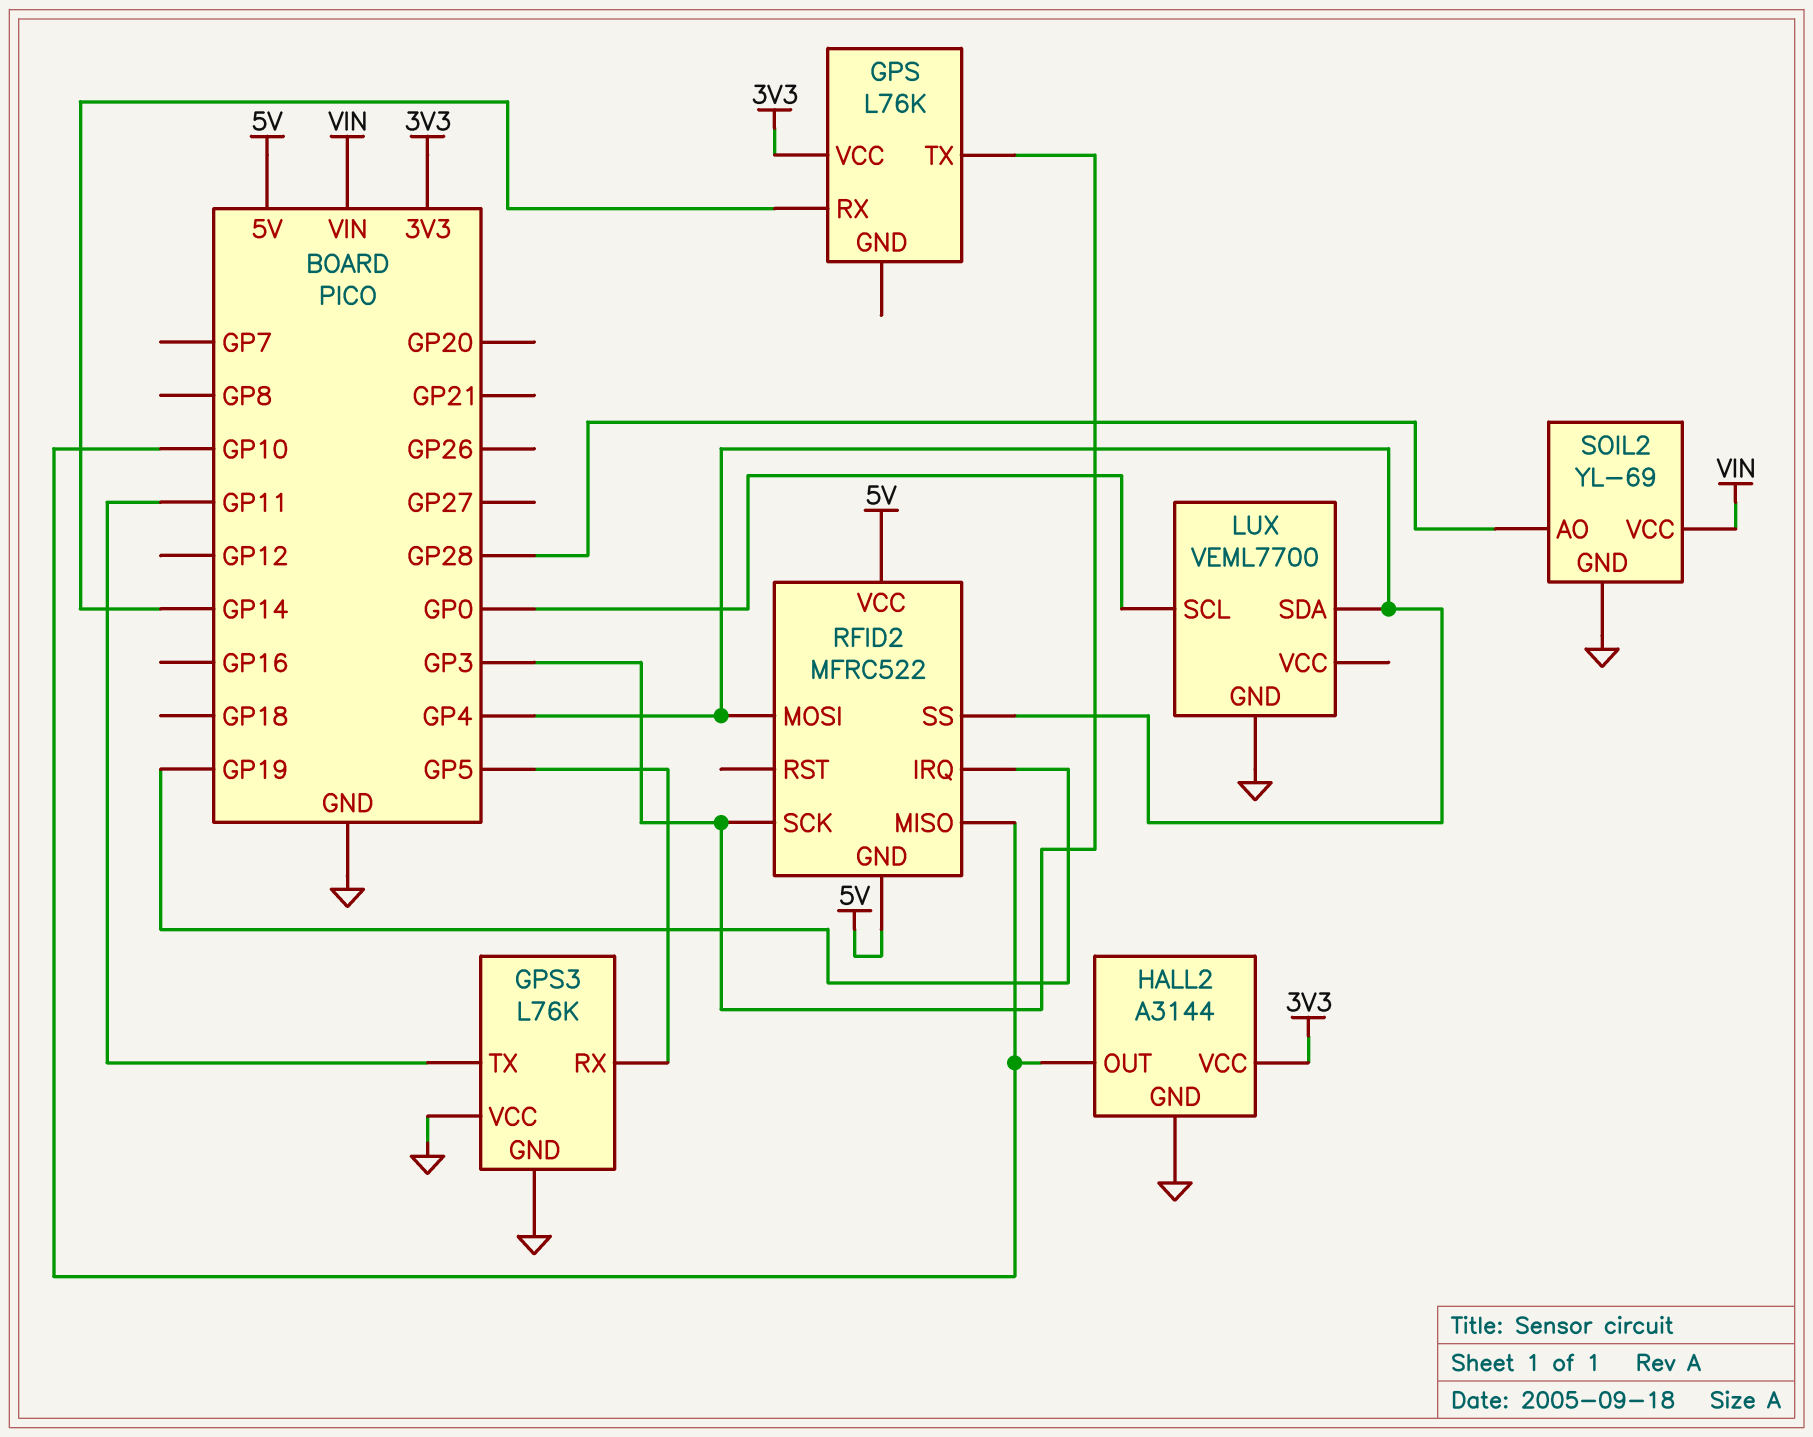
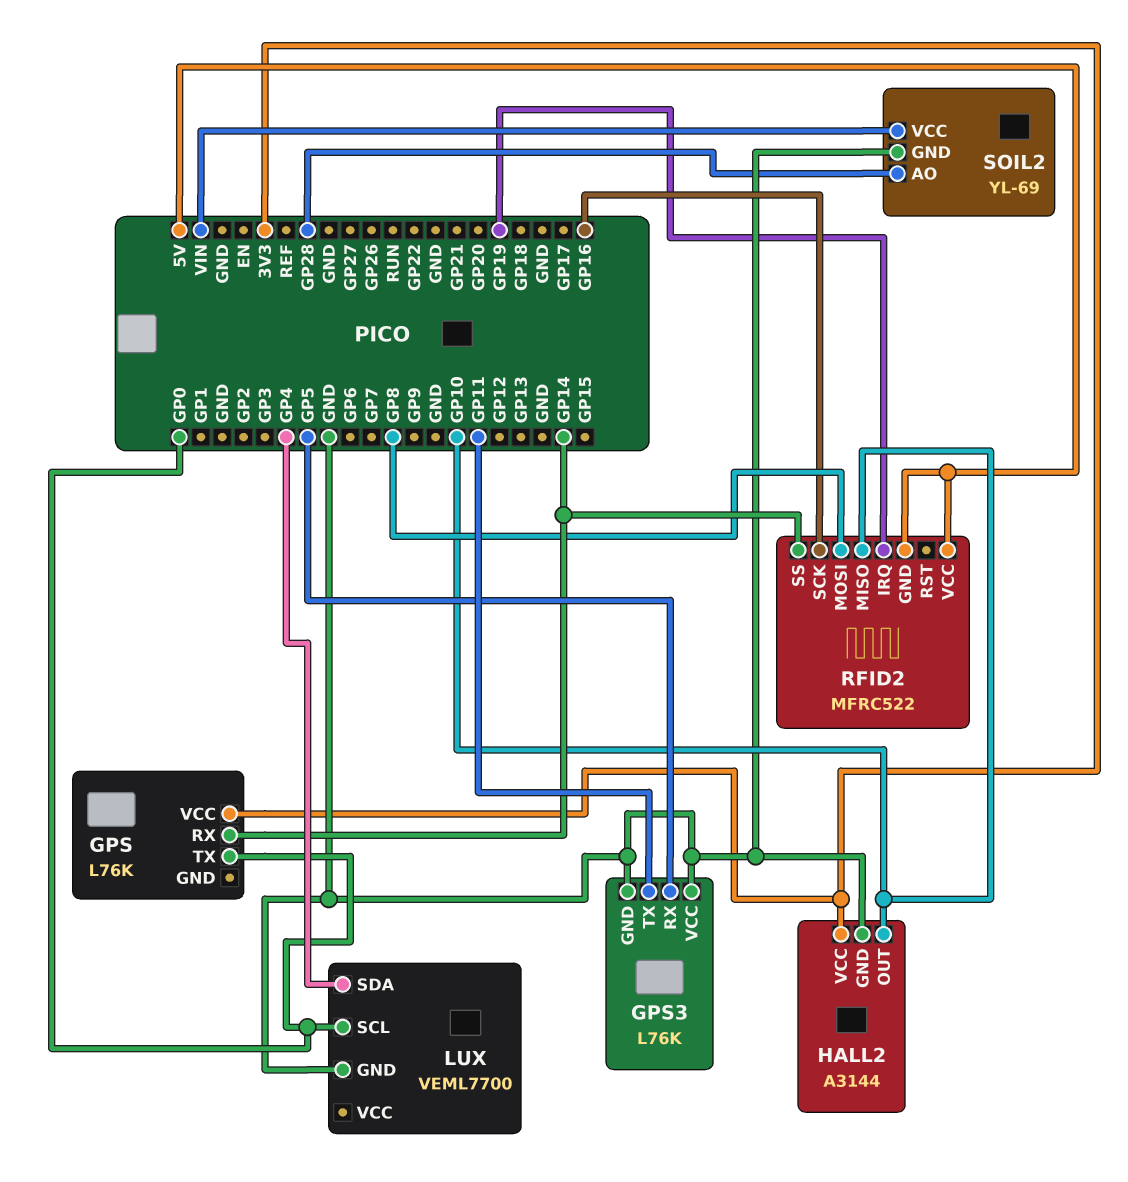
GPS pin TX: GP3 -> GP0
RFID2 pin MOSI: GP4 -> GP8
RFID2 pin SCK: GP3 -> GP16
RFID2 pin SS: GP4 -> GP14

